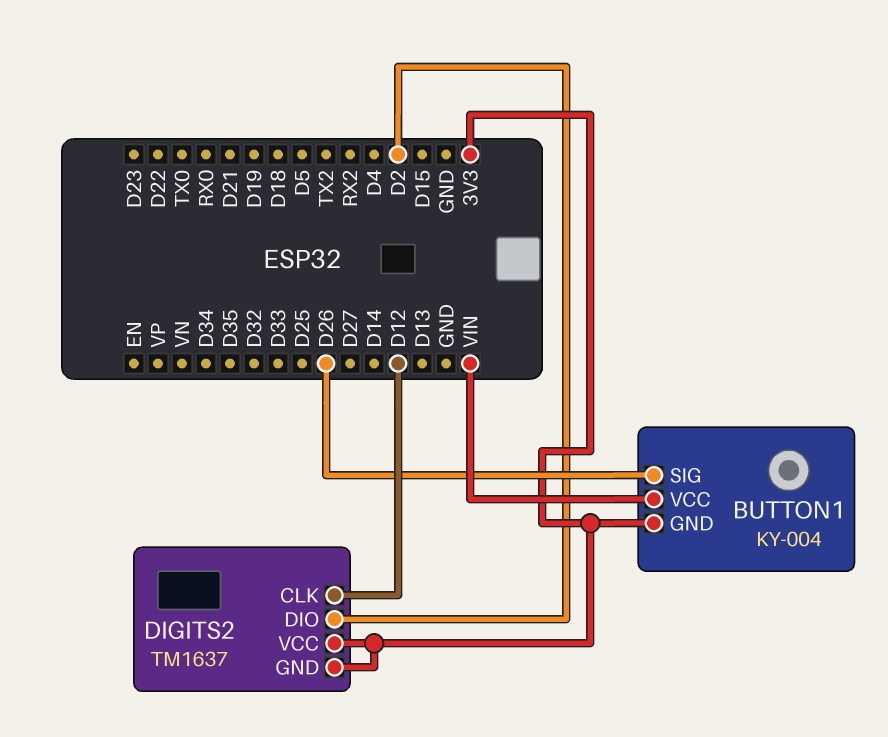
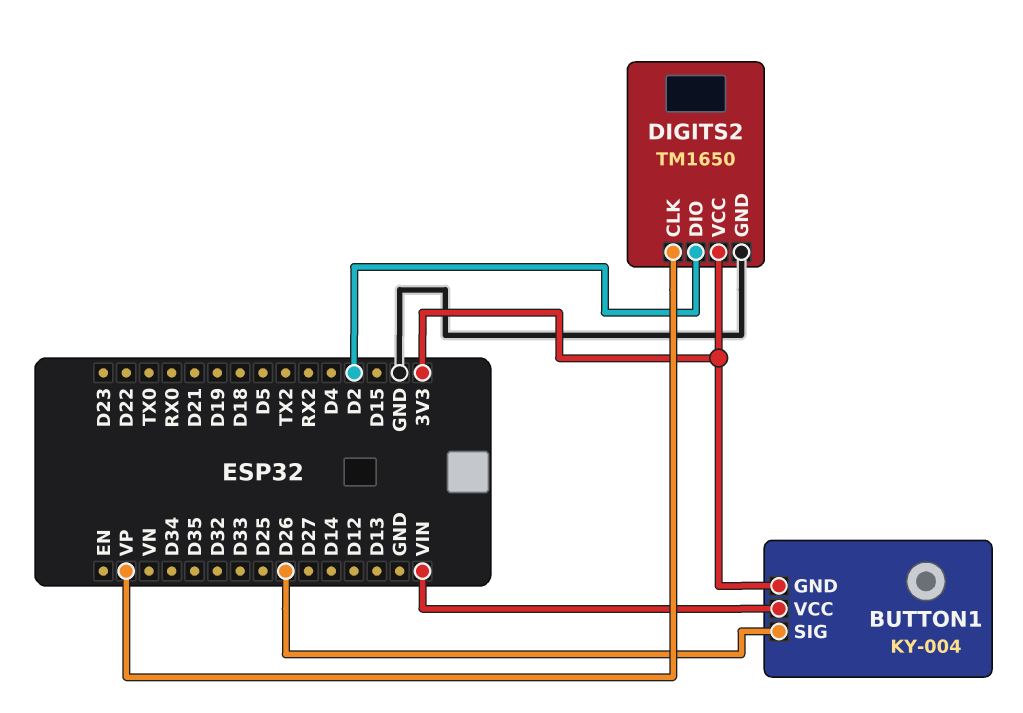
DIGITS2: TM1637 -> TM1650
DIGITS2 pin CLK: D12 -> VP
DIGITS2 pin GND: 3V3 -> GND

